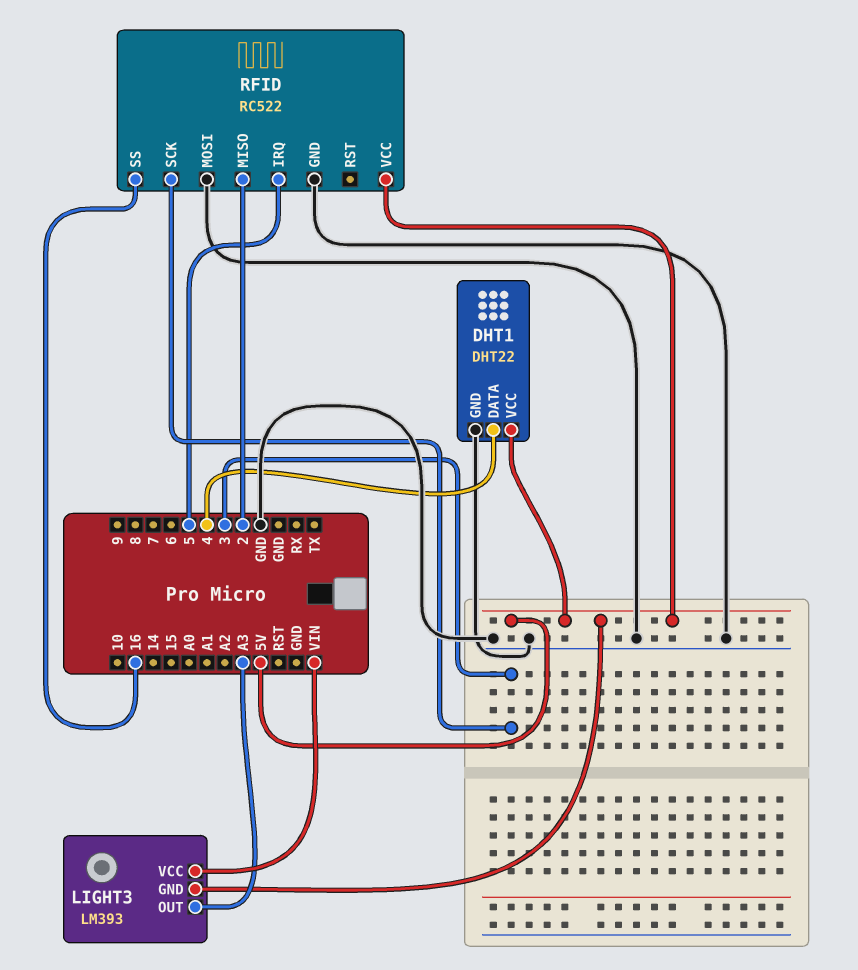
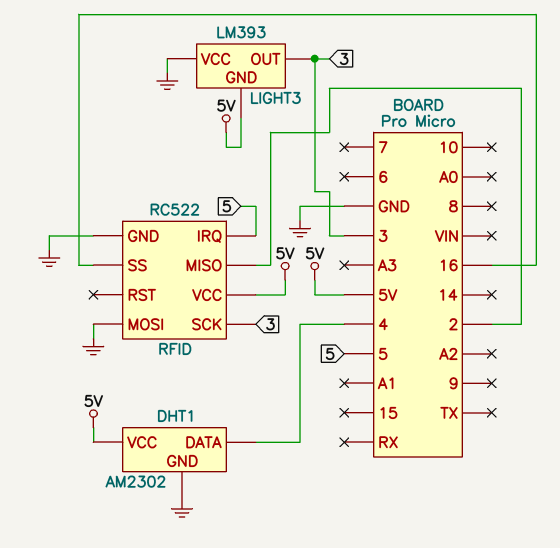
DHT1: DHT22 -> AM2302
LIGHT3 pin OUT: A3 -> 3
LIGHT3 pin VCC: VIN -> GND

